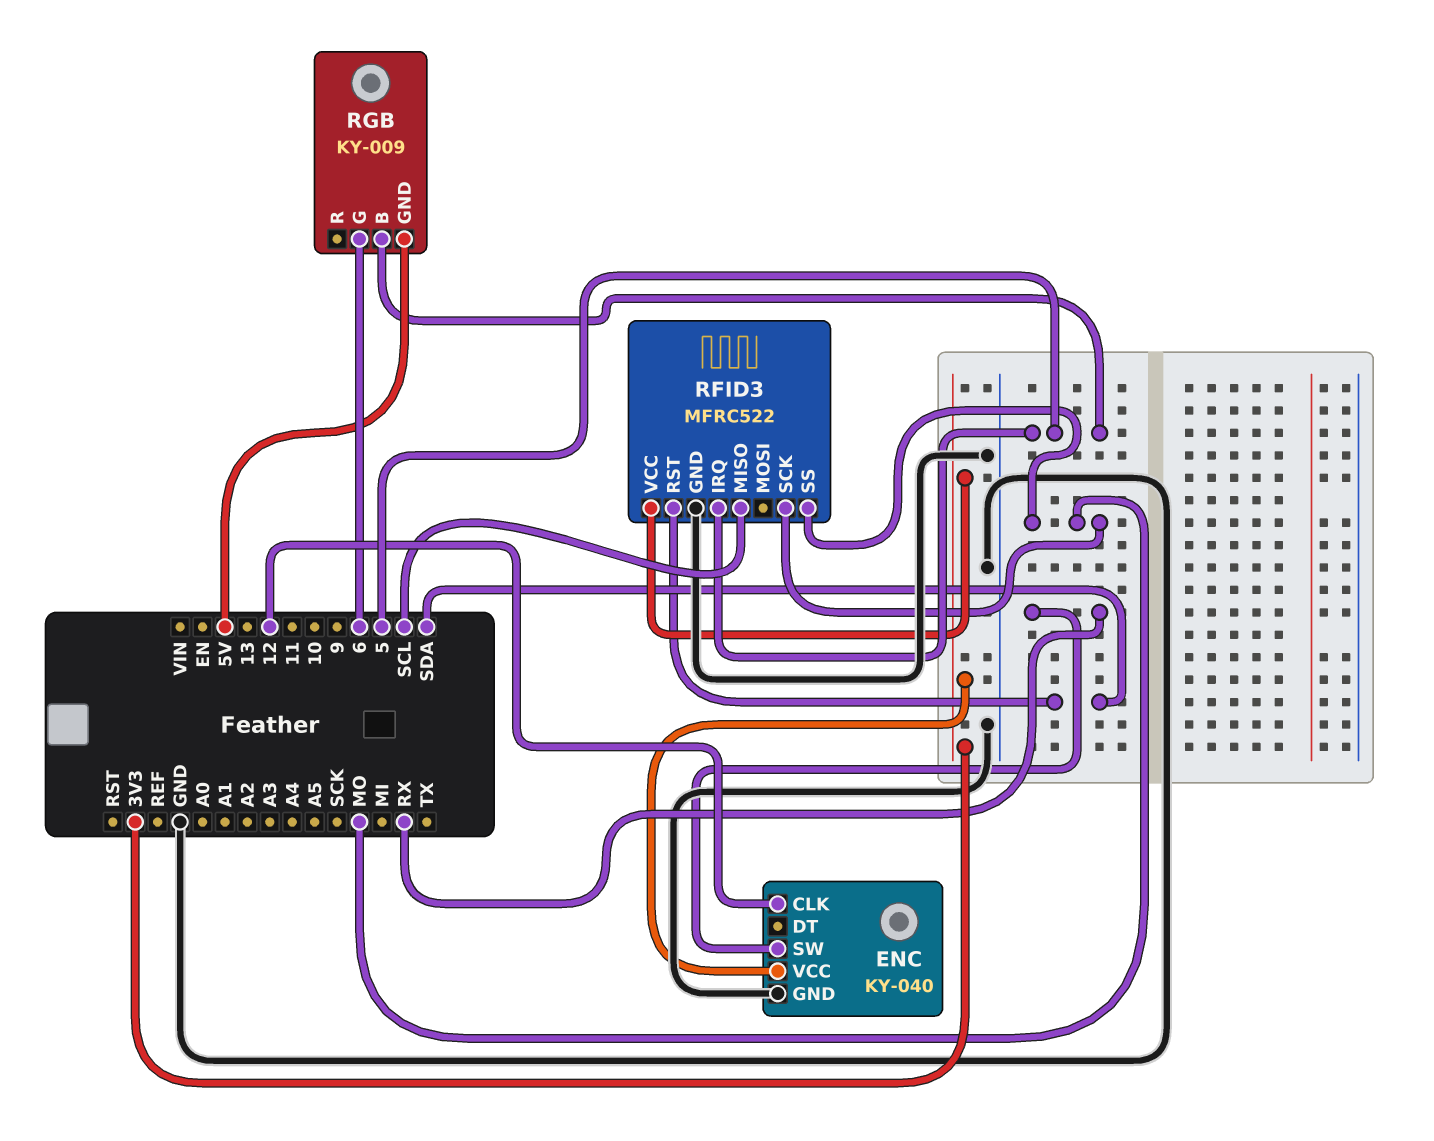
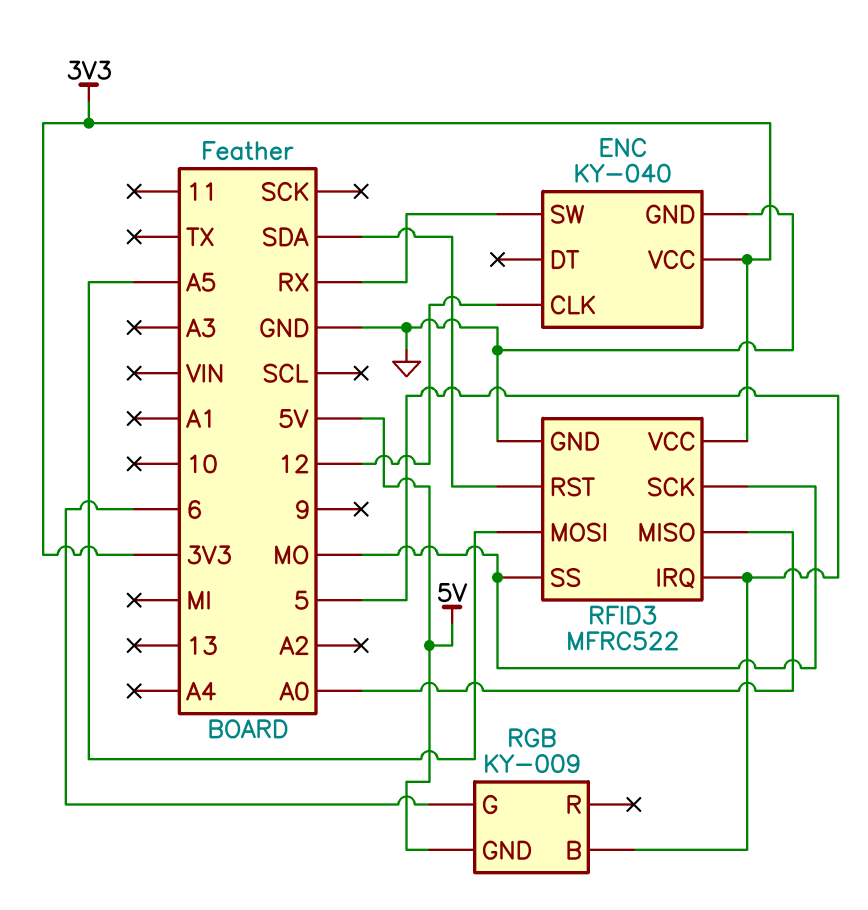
RFID3 pin MISO: SCL -> A0
RFID3 pin MOSI: none -> A5

